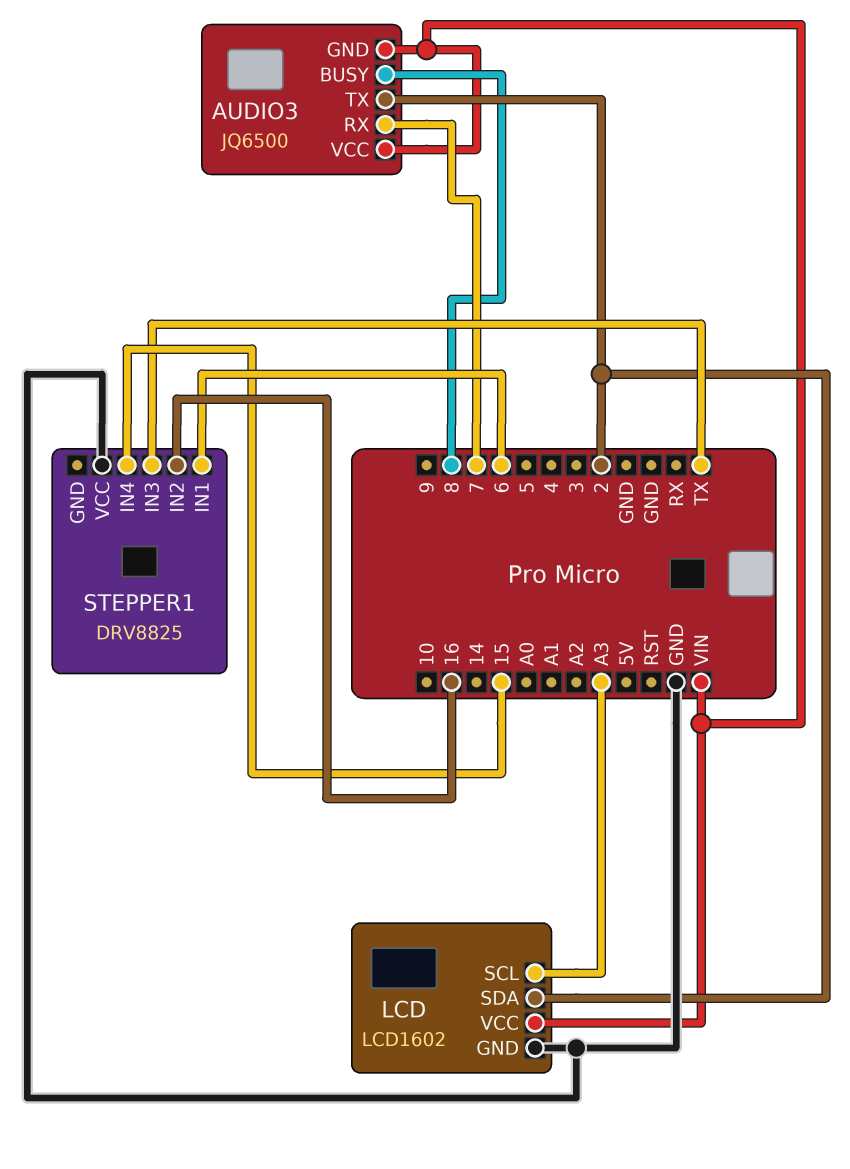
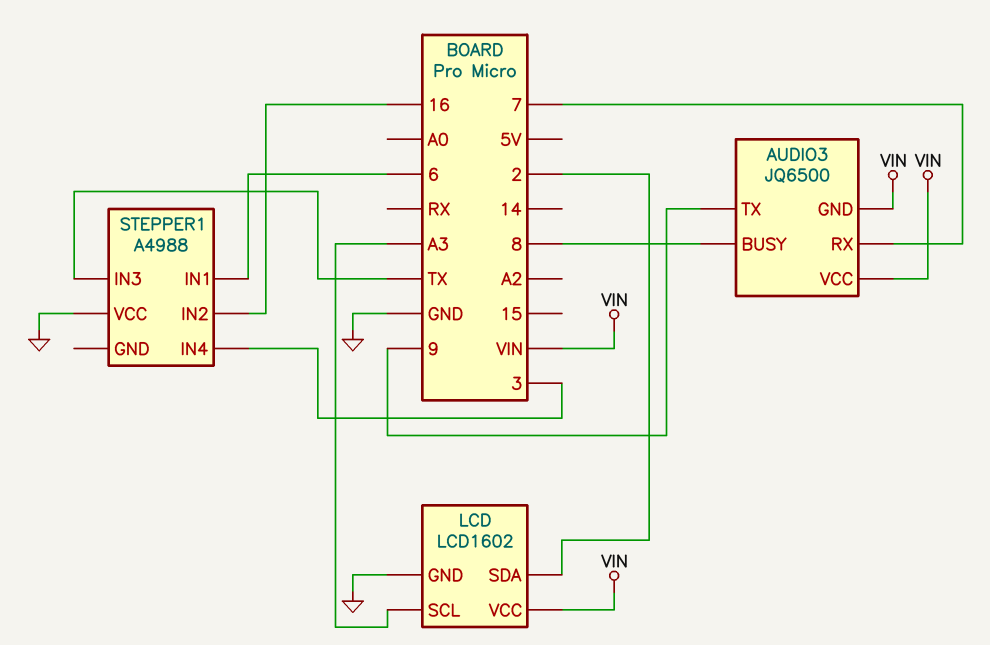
AUDIO3 pin TX: 2 -> 9
STEPPER1: DRV8825 -> A4988
STEPPER1 pin IN4: 15 -> 3

